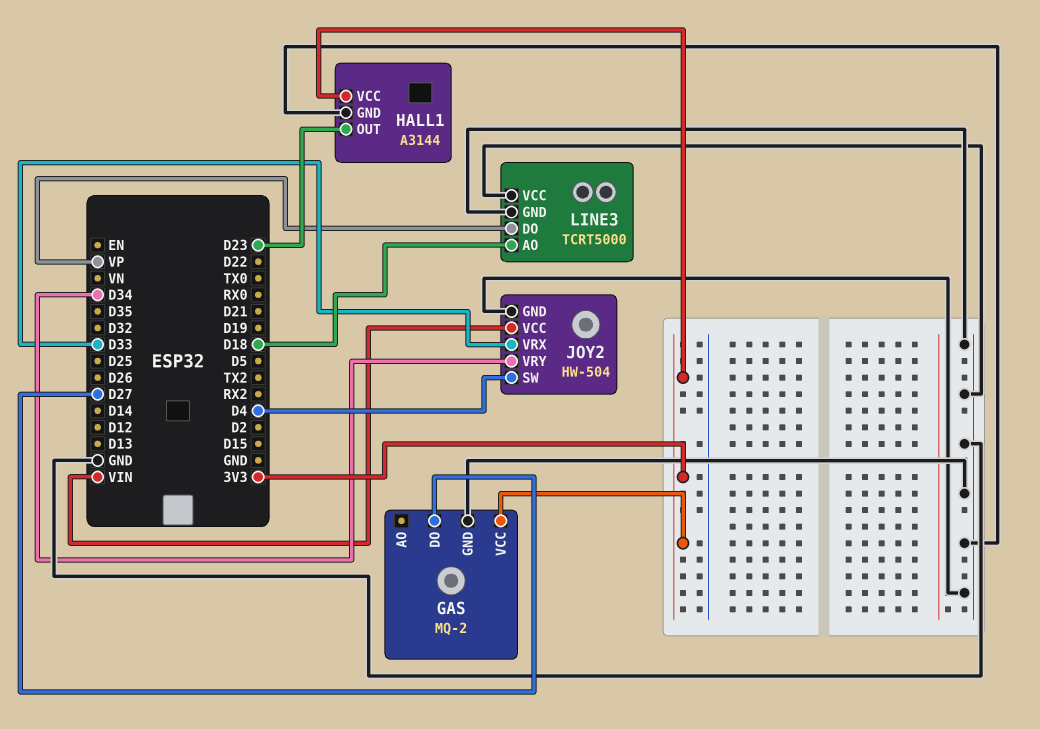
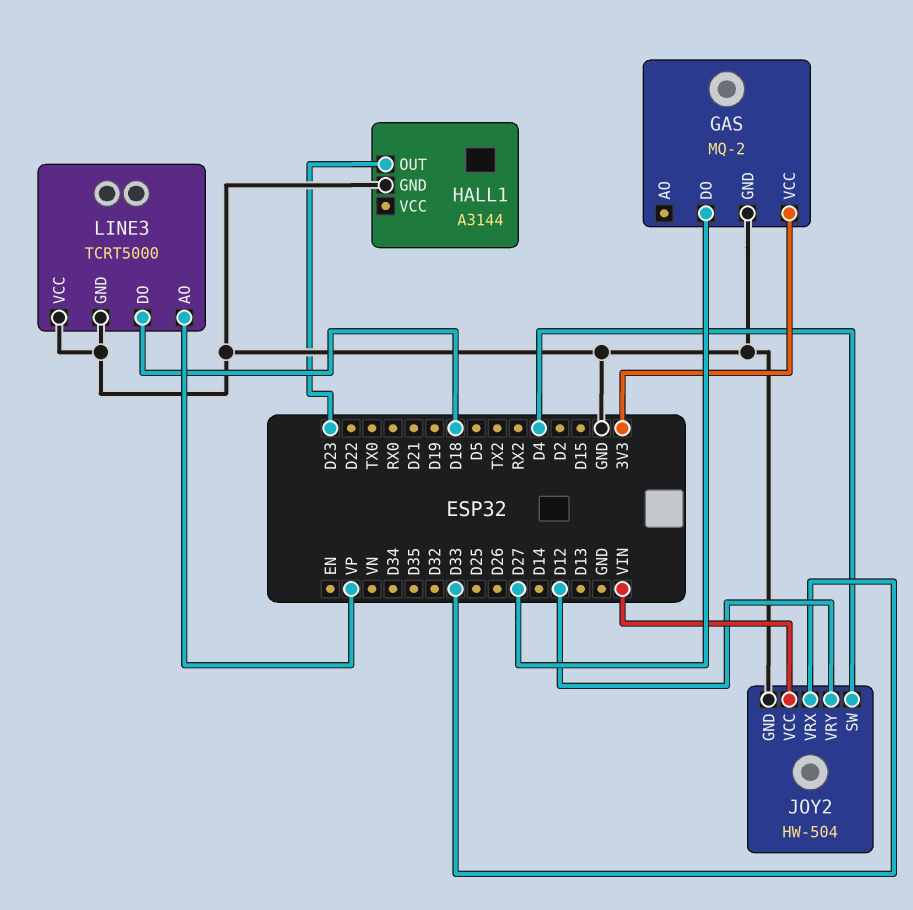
HALL1 pin VCC: 3V3 -> none
JOY2 pin VRY: D34 -> D12
LINE3 pin AO: D18 -> VP
LINE3 pin DO: VP -> D18

